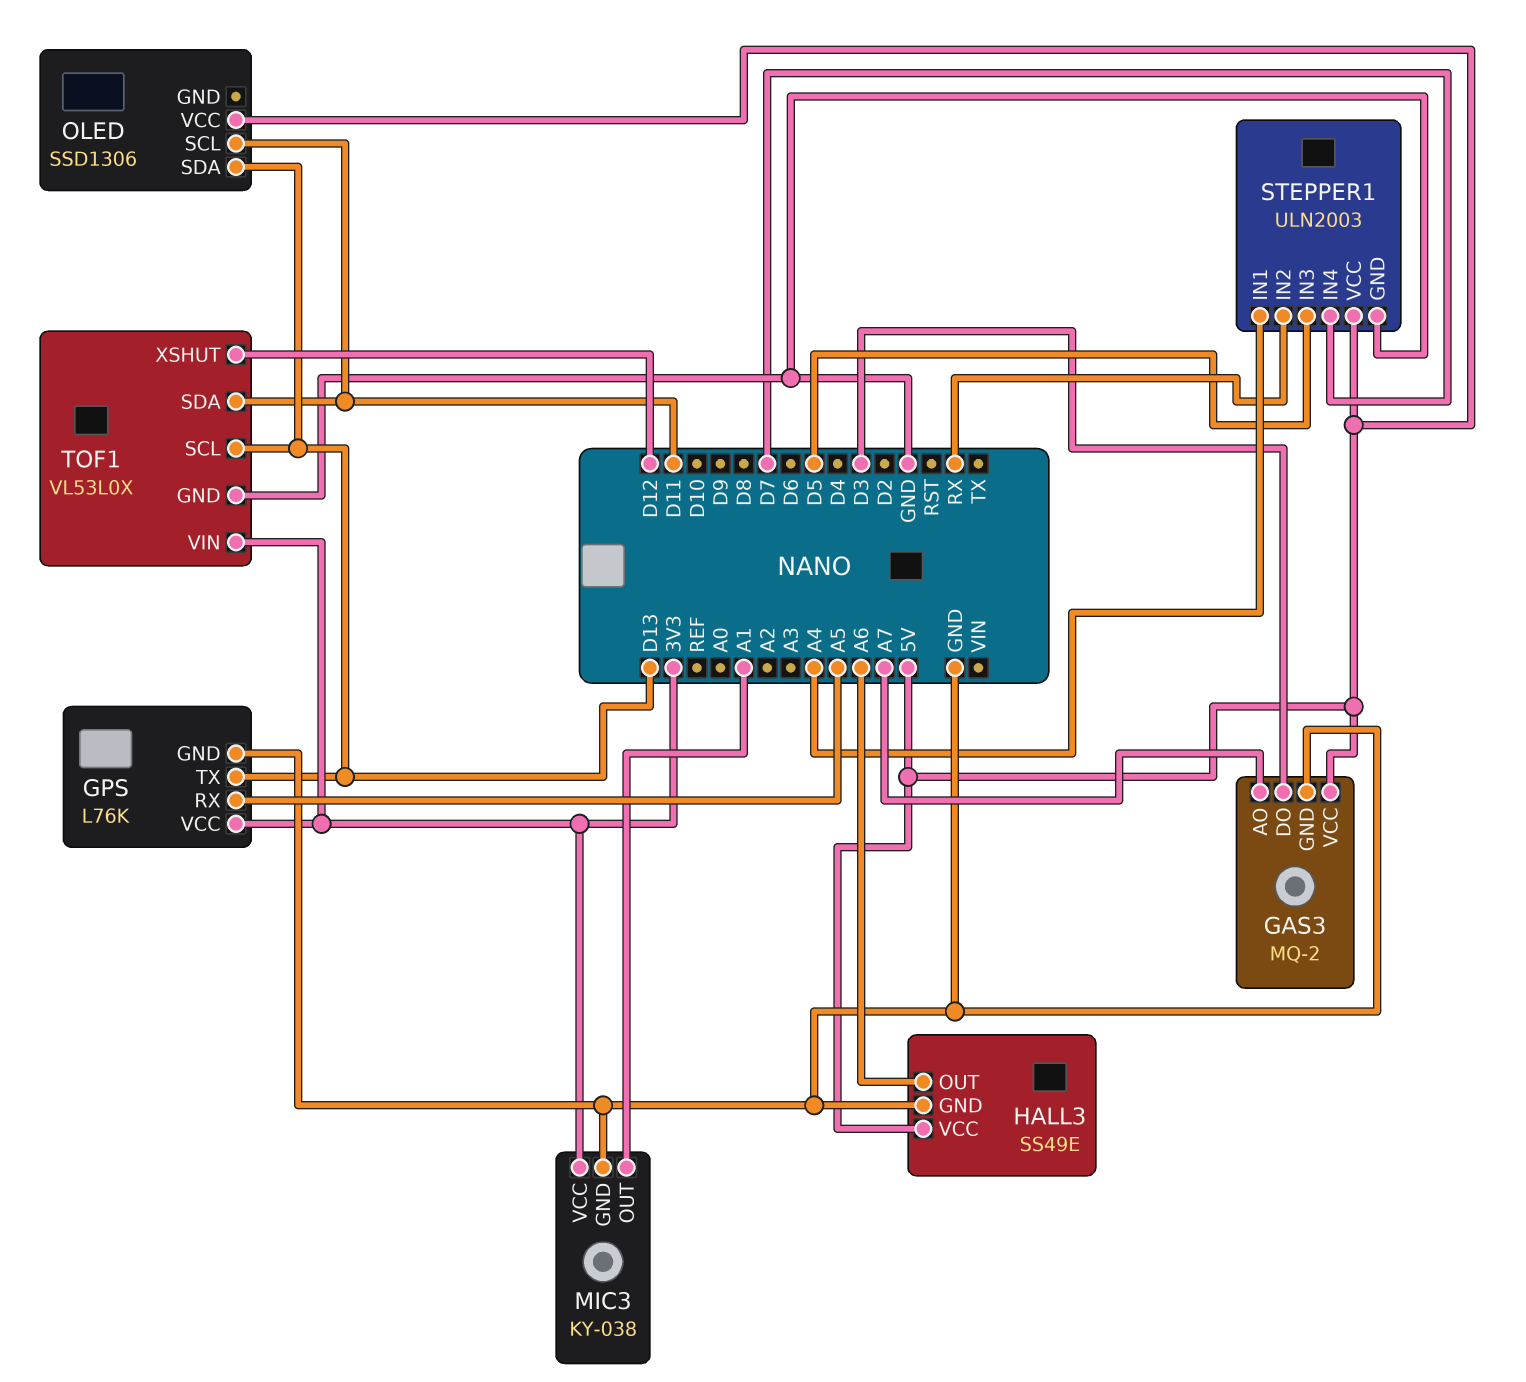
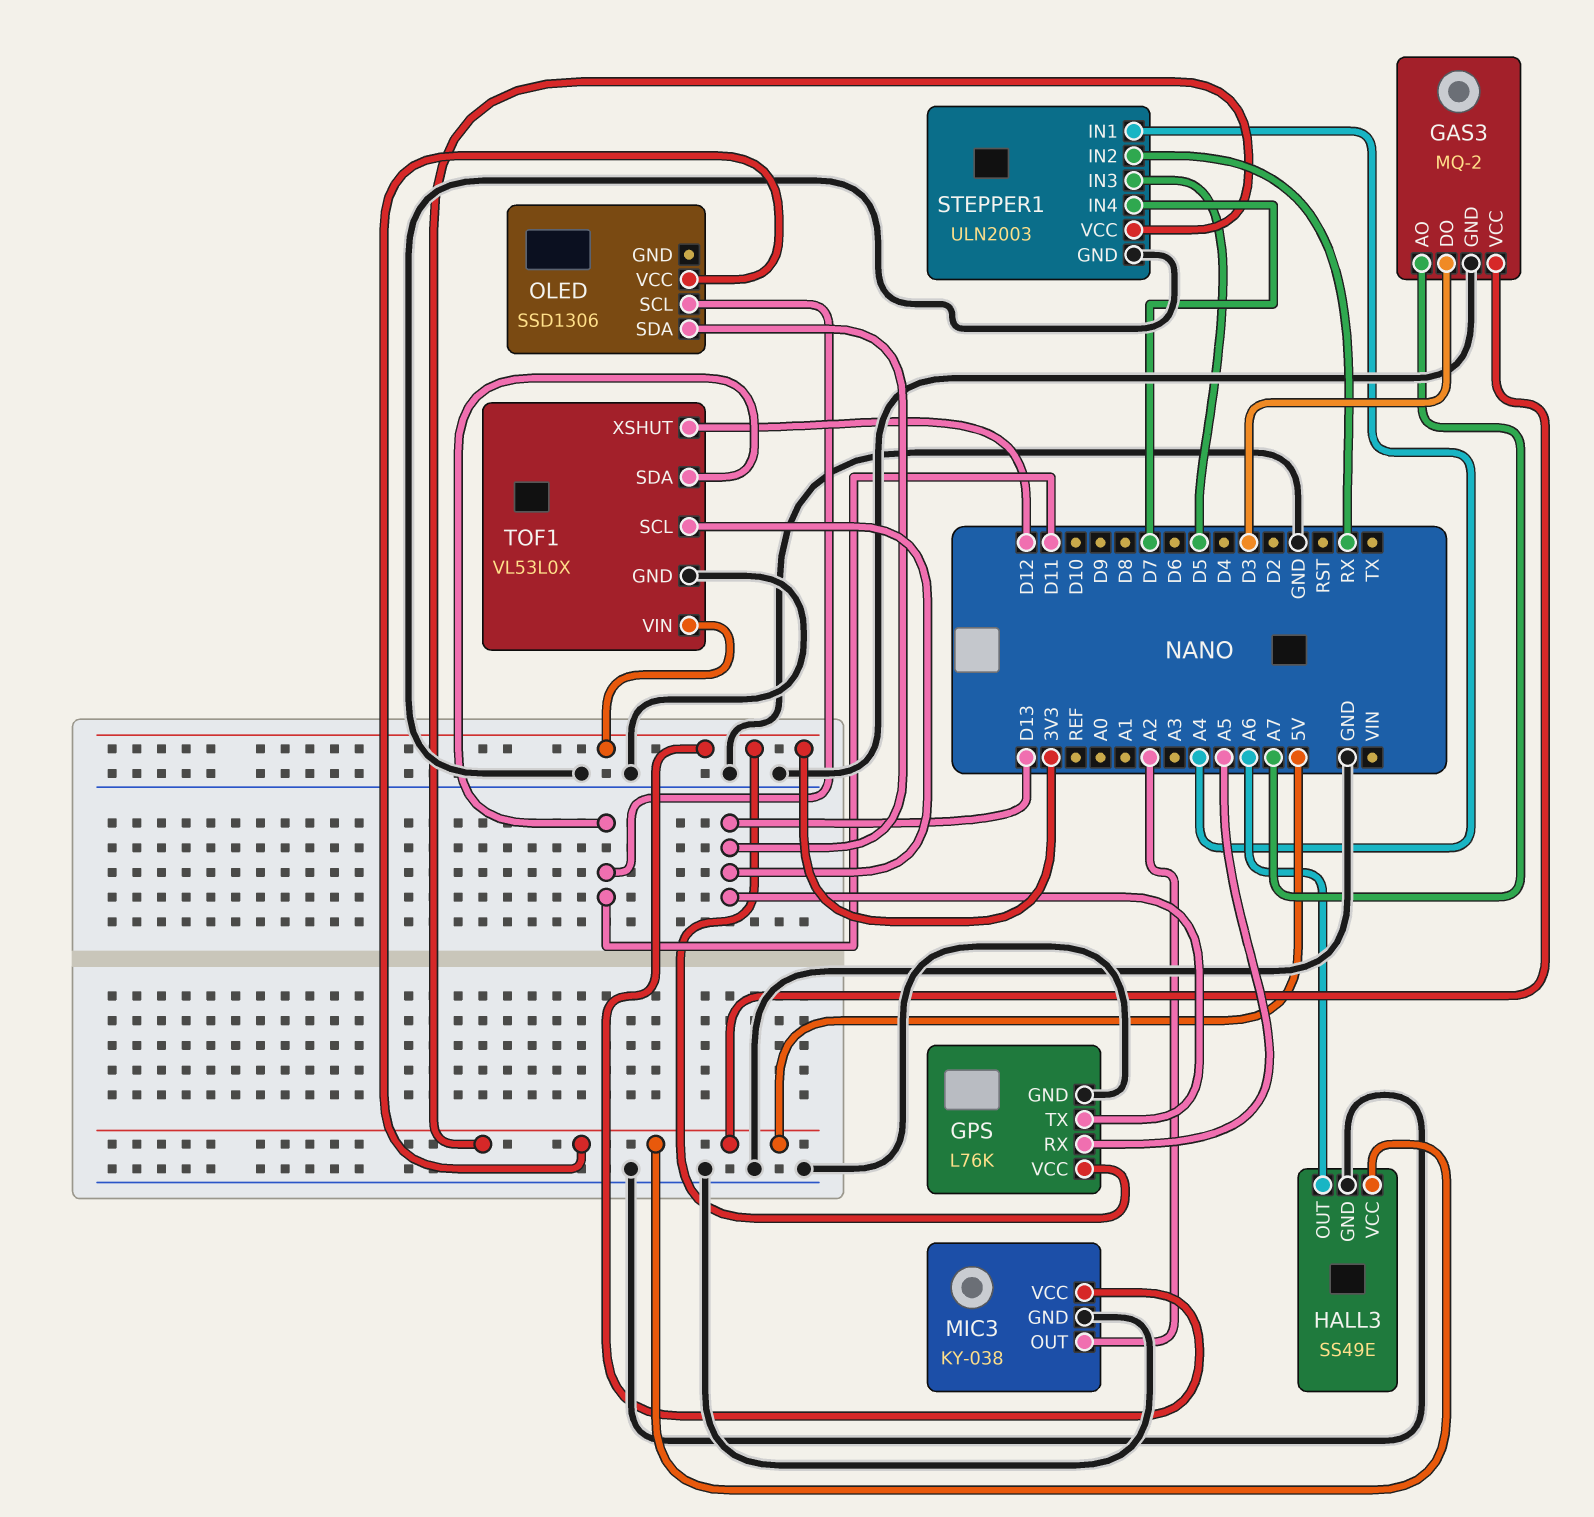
MIC3 pin OUT: A1 -> A2

